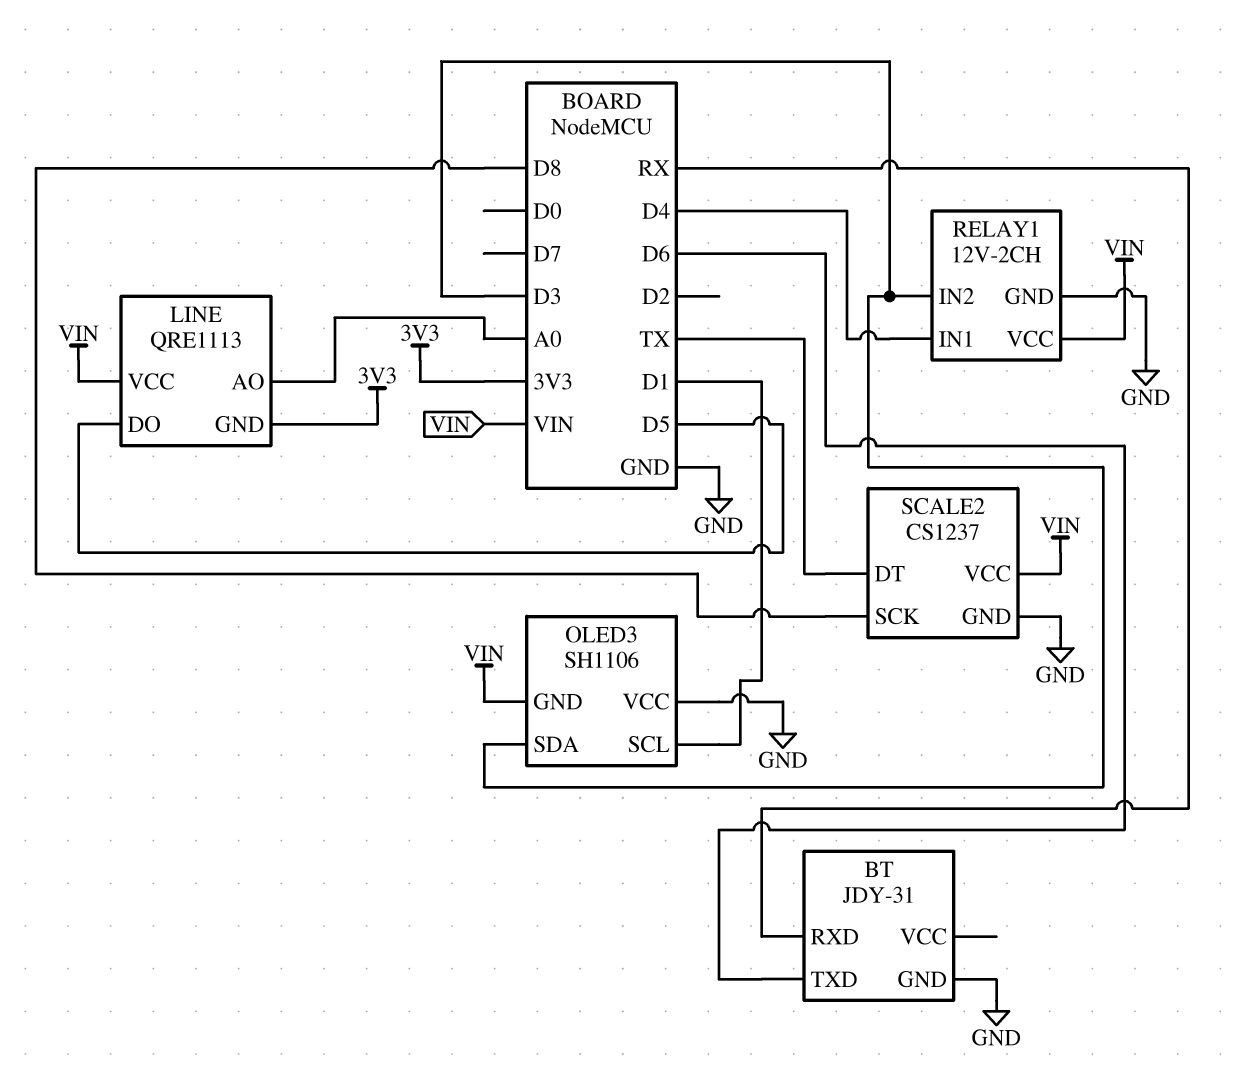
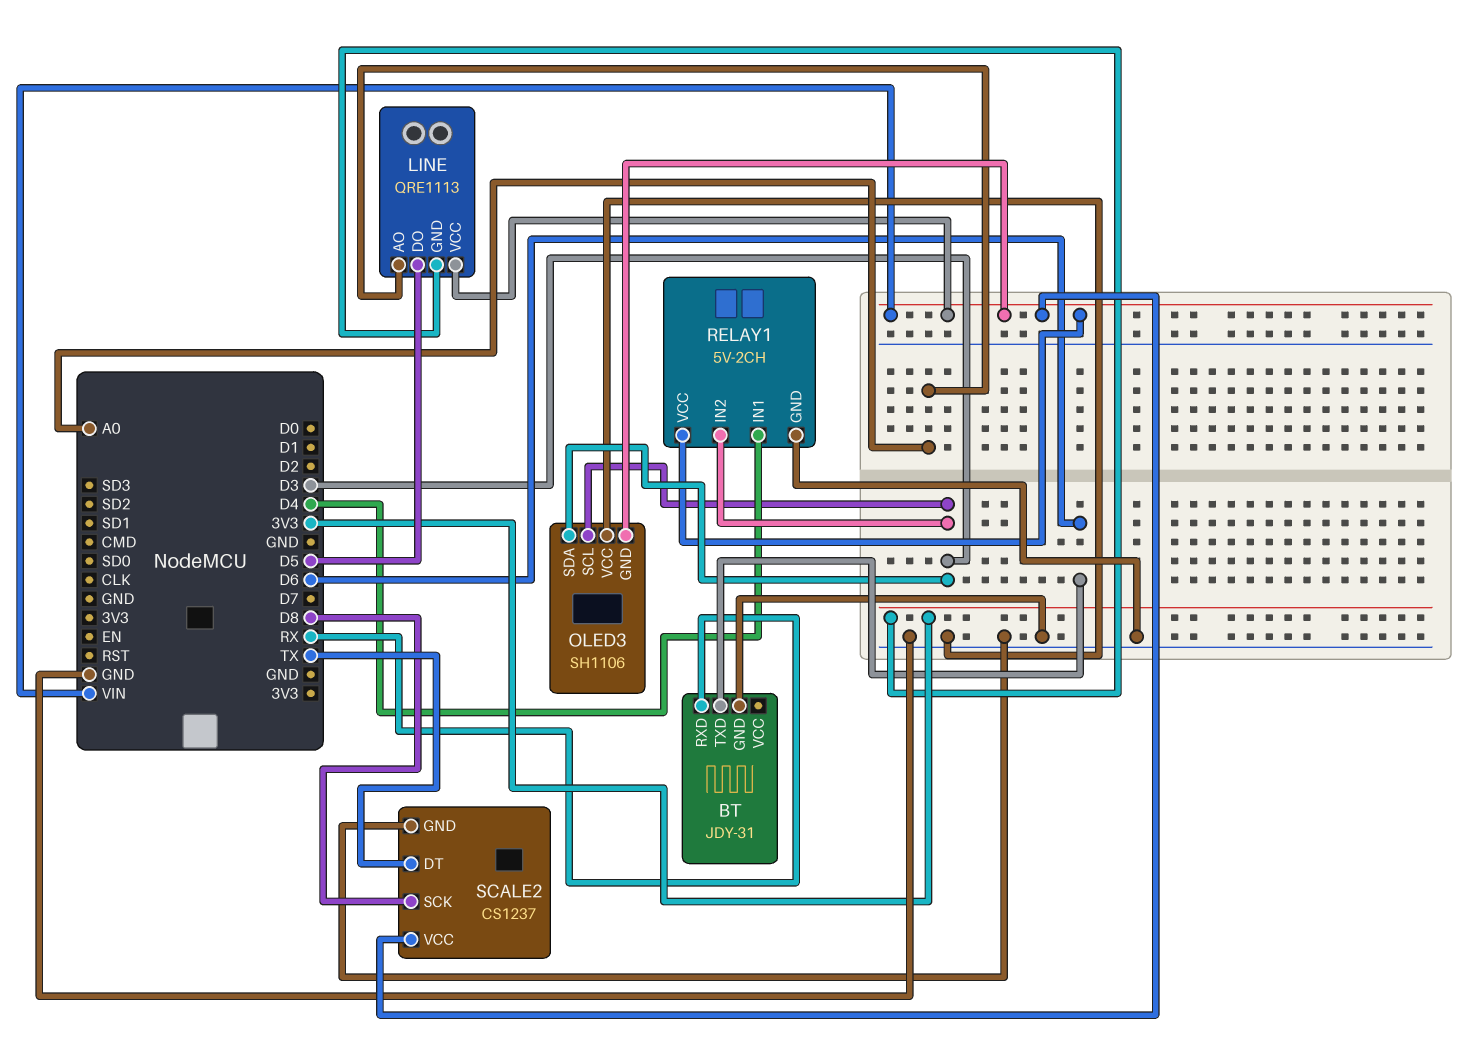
OLED3 pin SCL: D1 -> D3
RELAY1: 12V-2CH -> 5V-2CH

